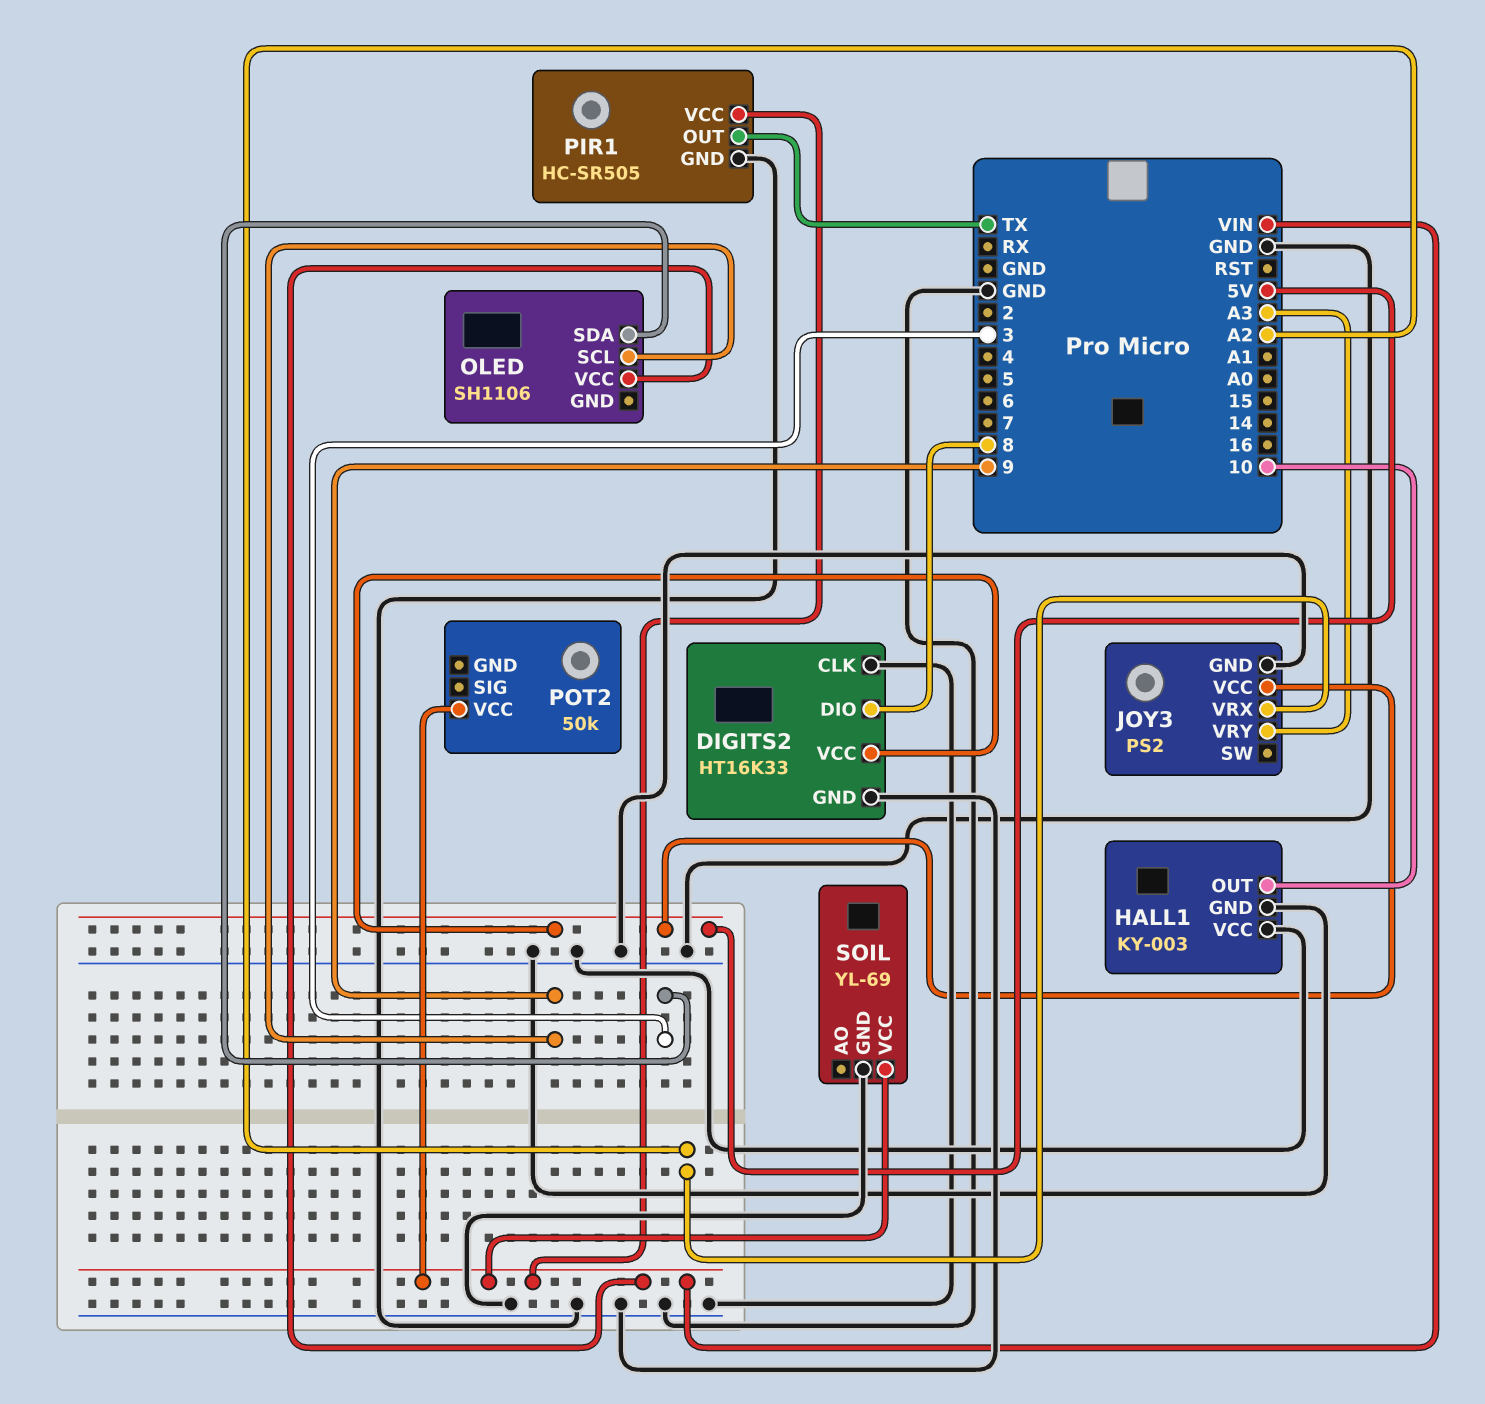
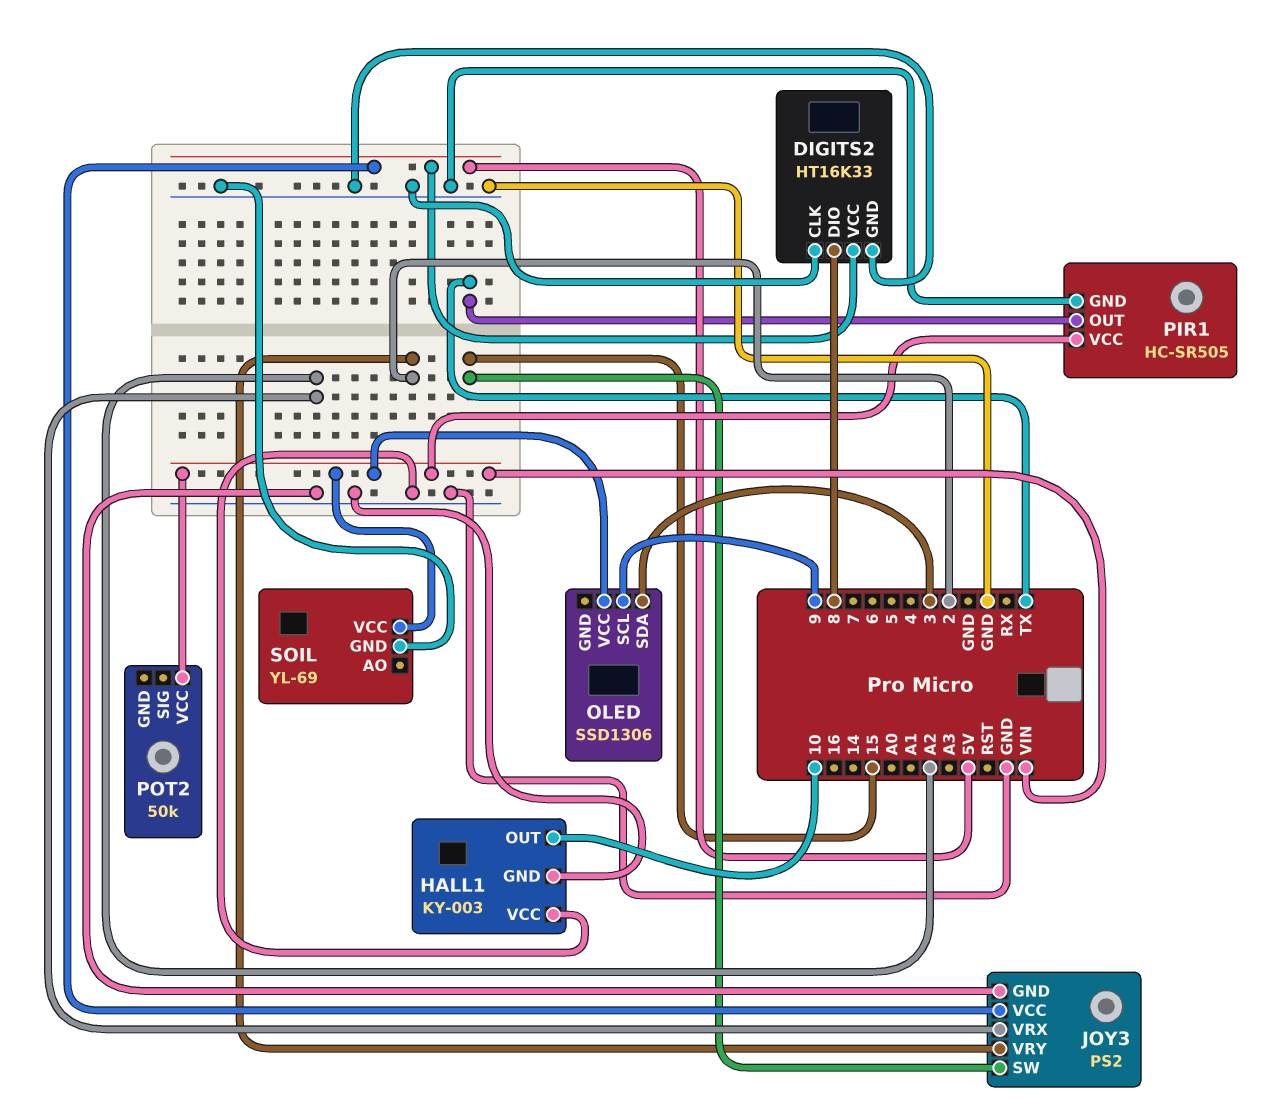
JOY3 pin SW: none -> 15
JOY3 pin VRY: A3 -> 2
OLED: SH1106 -> SSD1306

